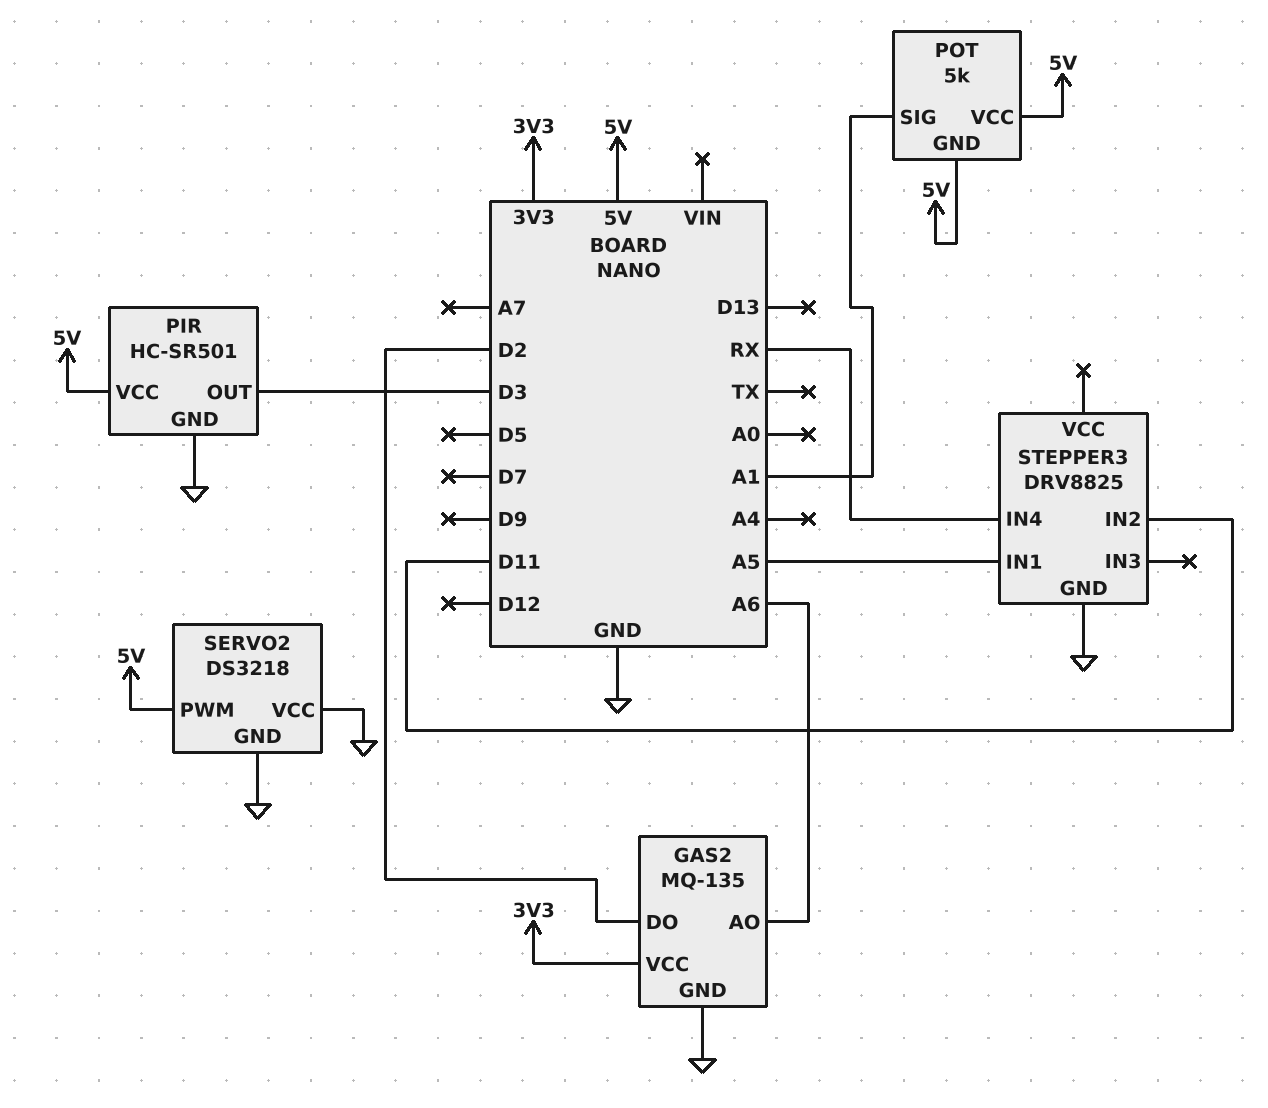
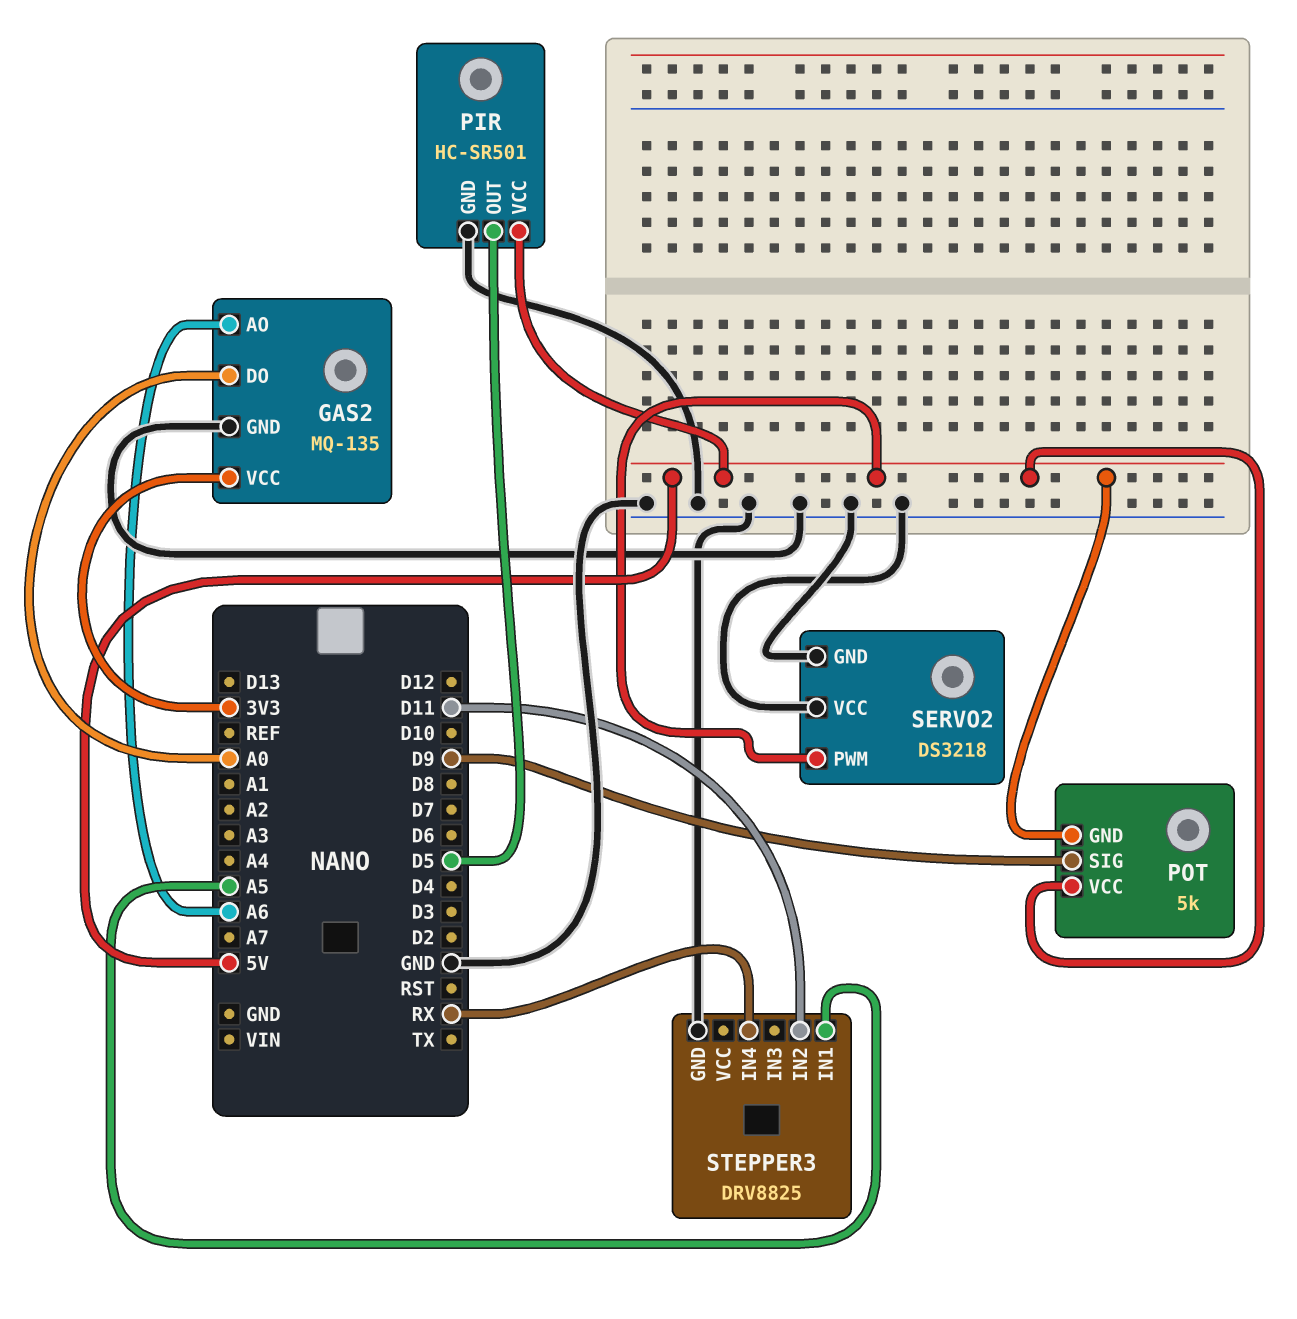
GAS2 pin DO: D2 -> A0
PIR pin OUT: D3 -> D5
POT pin SIG: A1 -> D9

